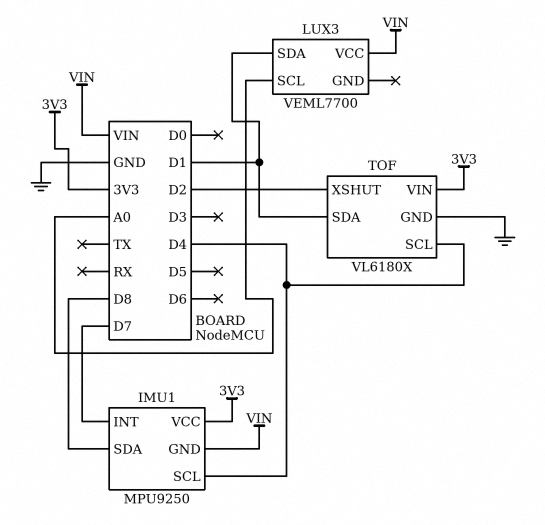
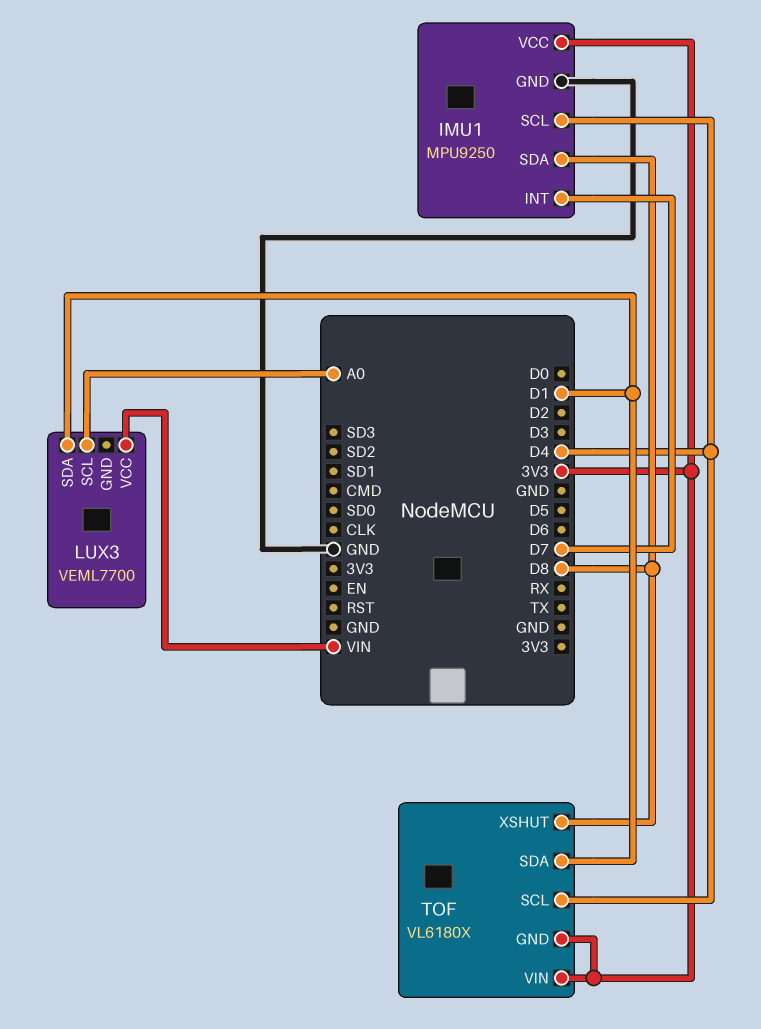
IMU1 pin GND: VIN -> GND
TOF pin GND: GND -> 3V3
TOF pin XSHUT: D2 -> D8

